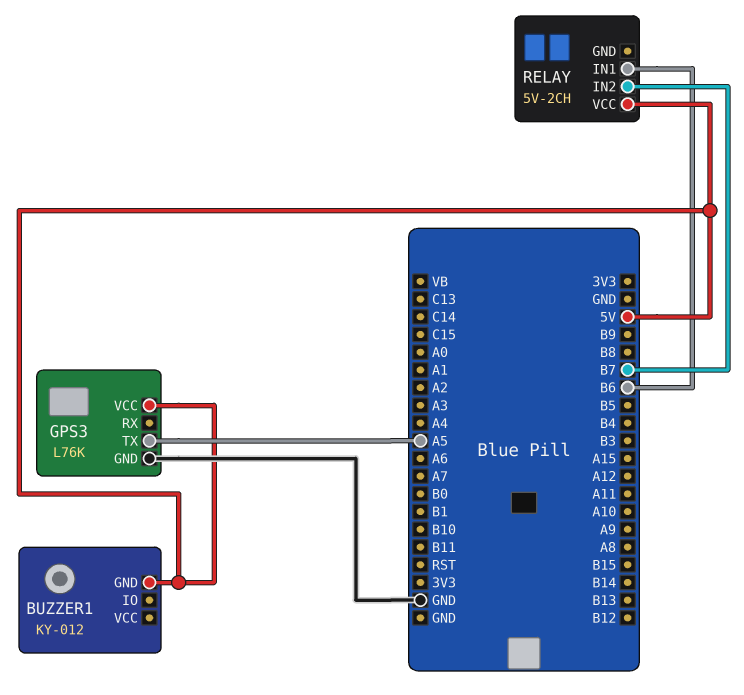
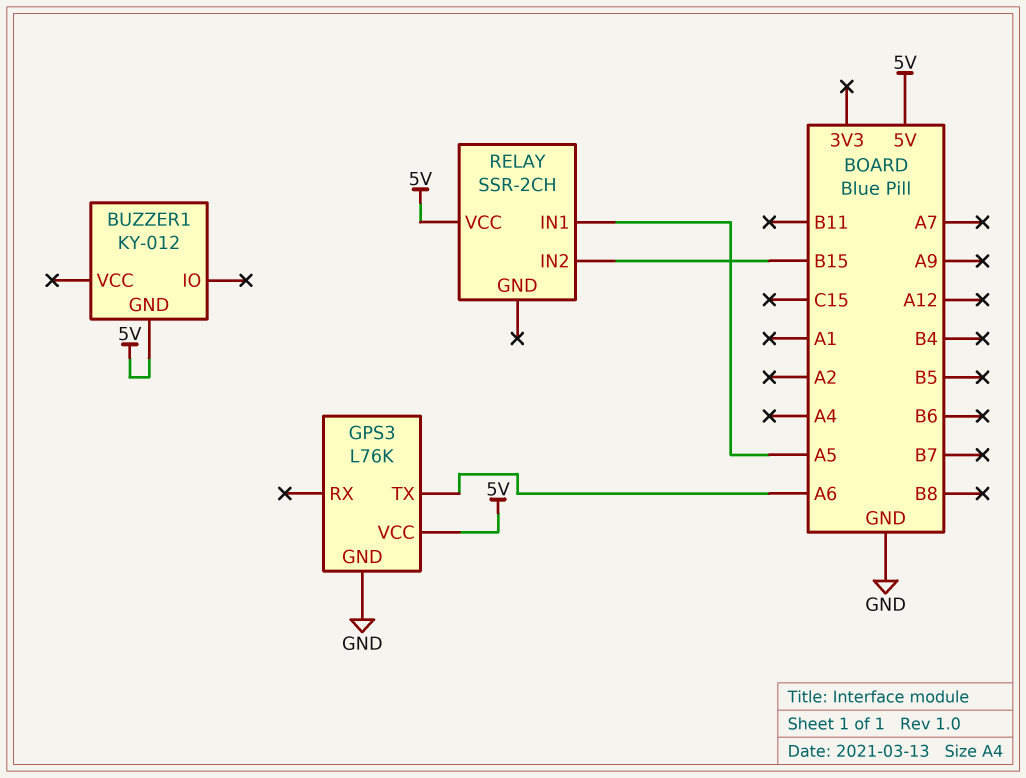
GPS3 pin TX: A5 -> A6
RELAY: 5V-2CH -> SSR-2CH
RELAY pin IN1: B6 -> A5
RELAY pin IN2: B7 -> B15

